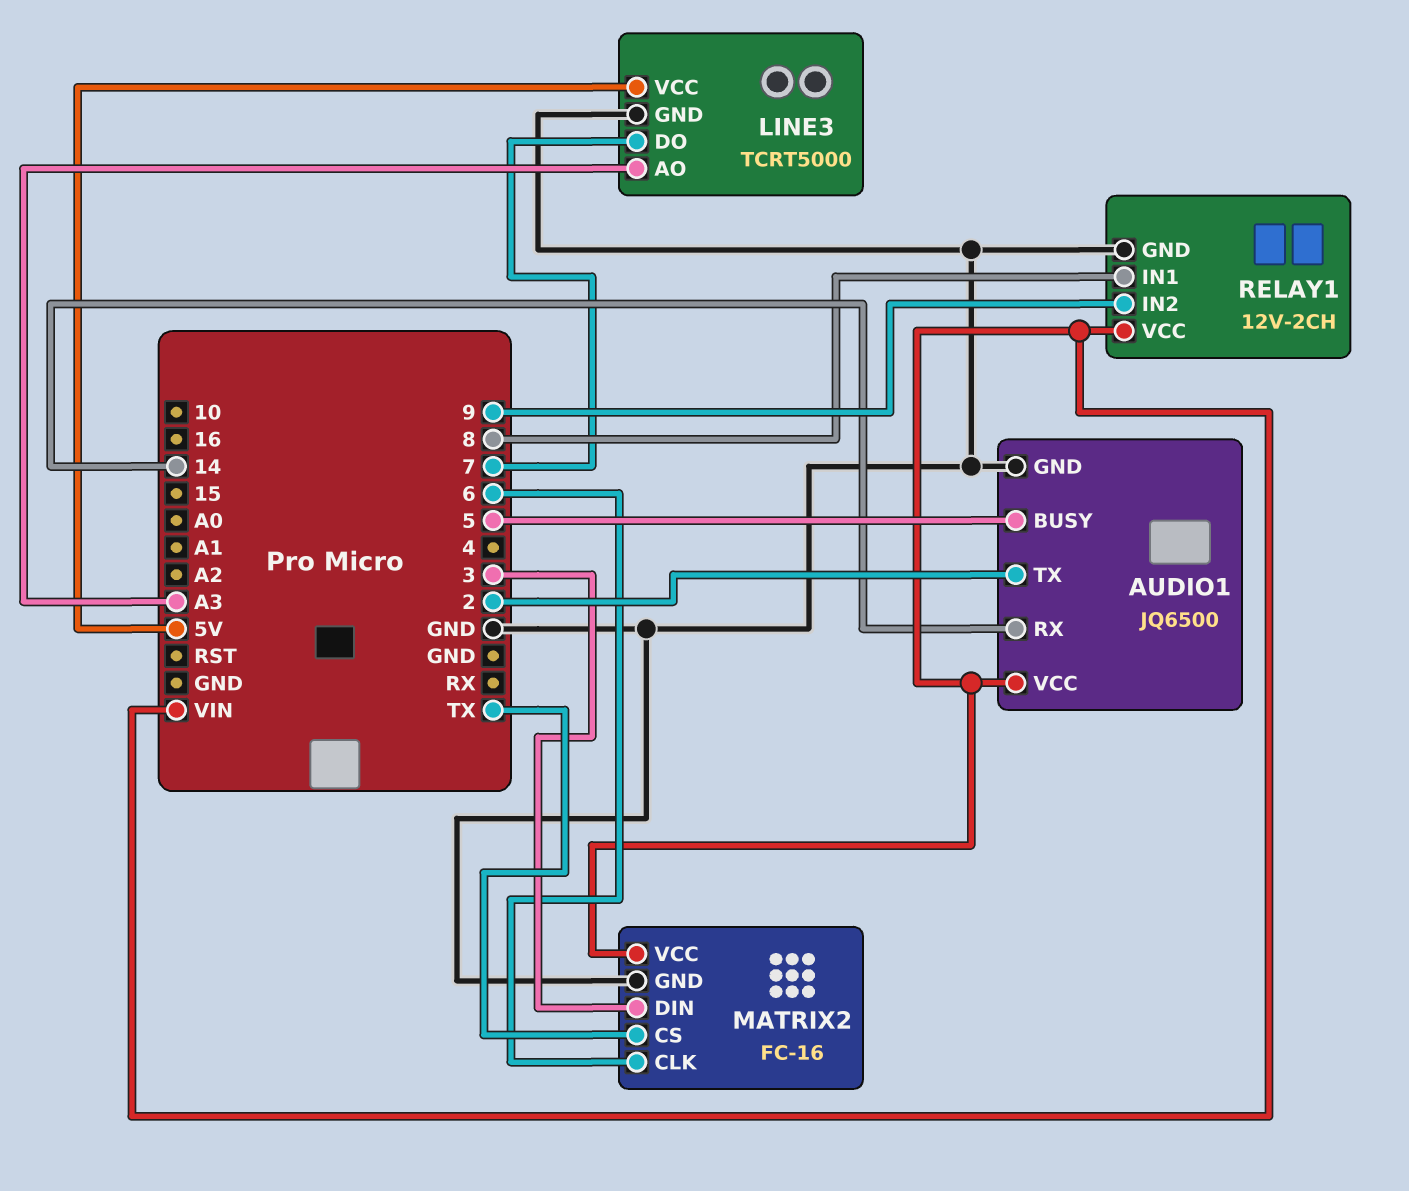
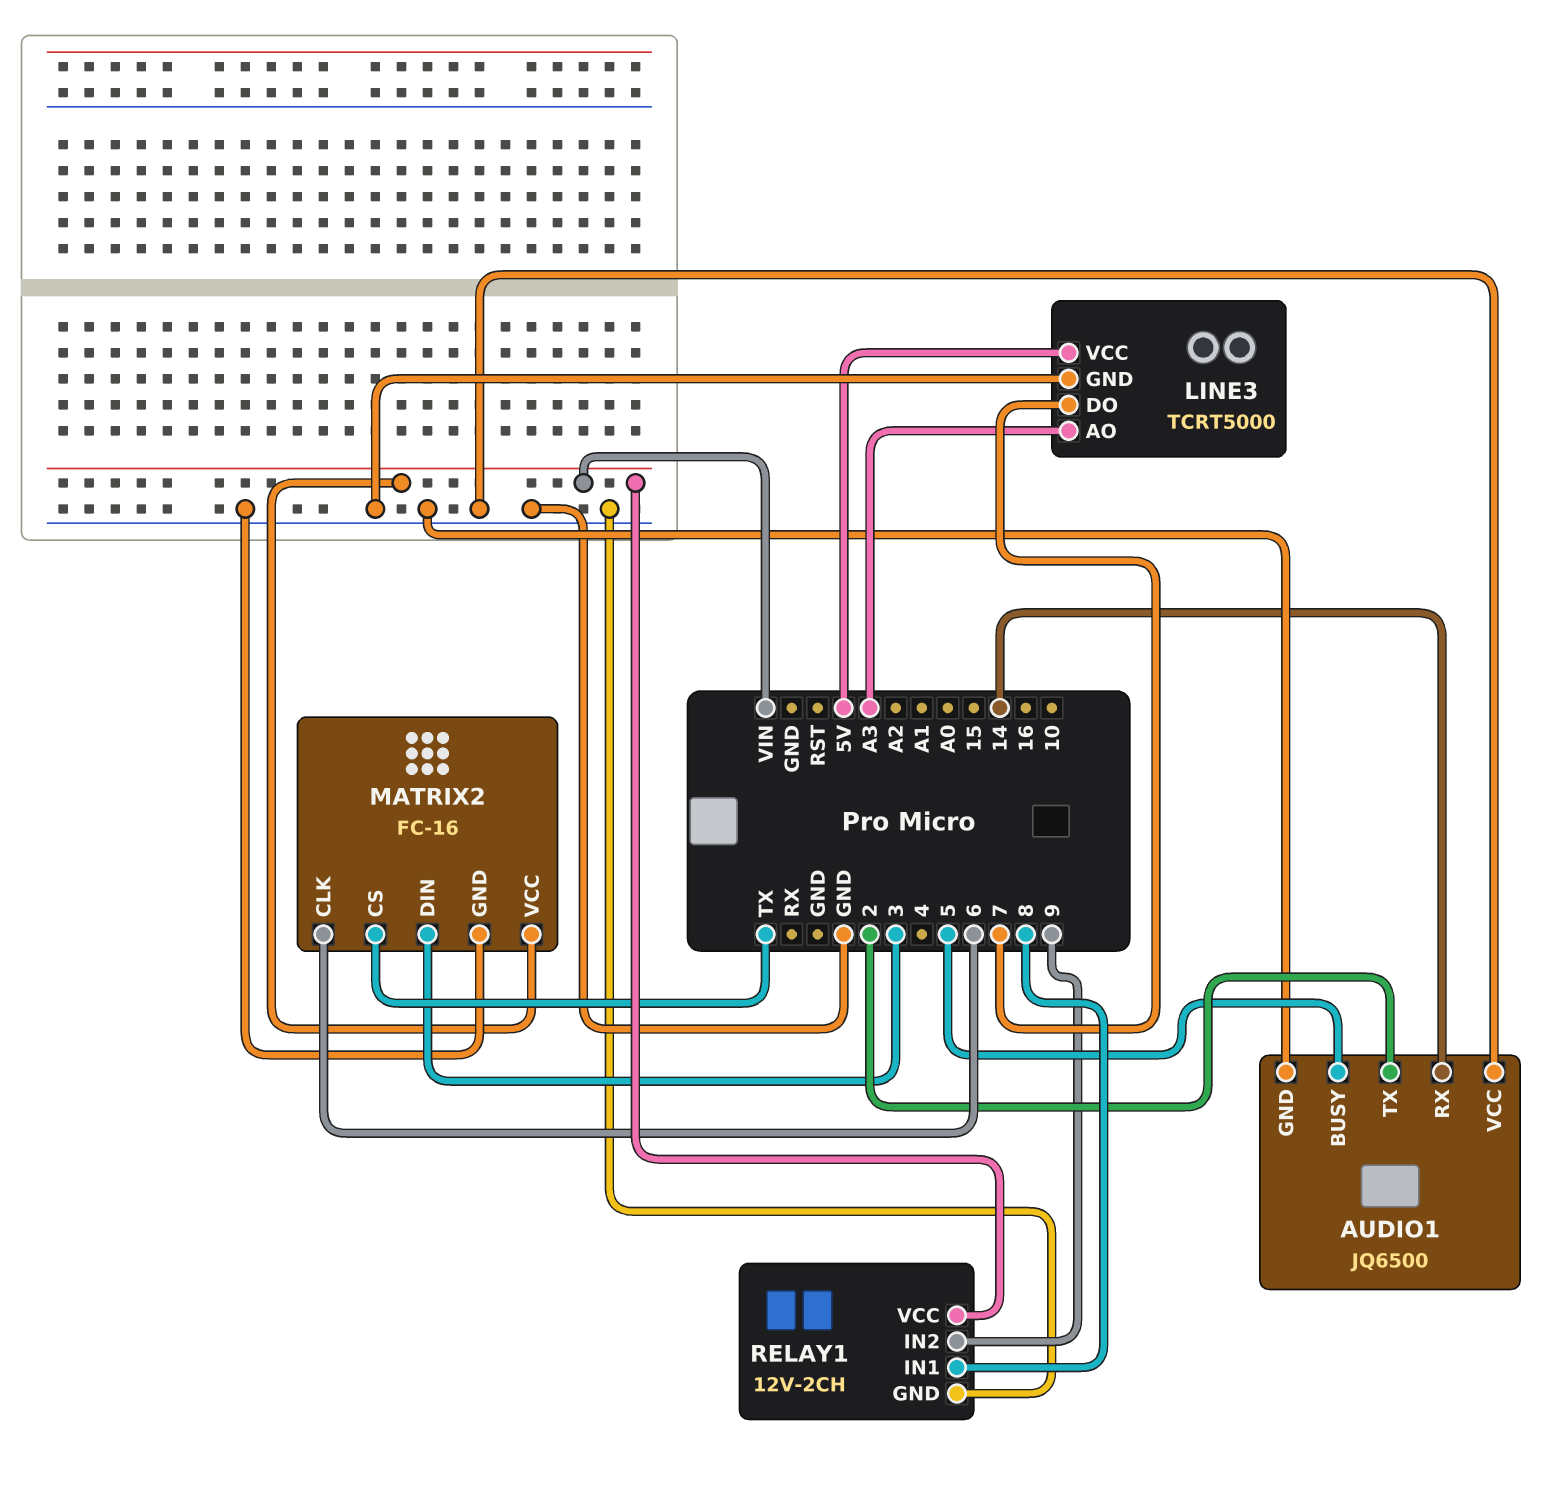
AUDIO1 pin VCC: VIN -> GND

